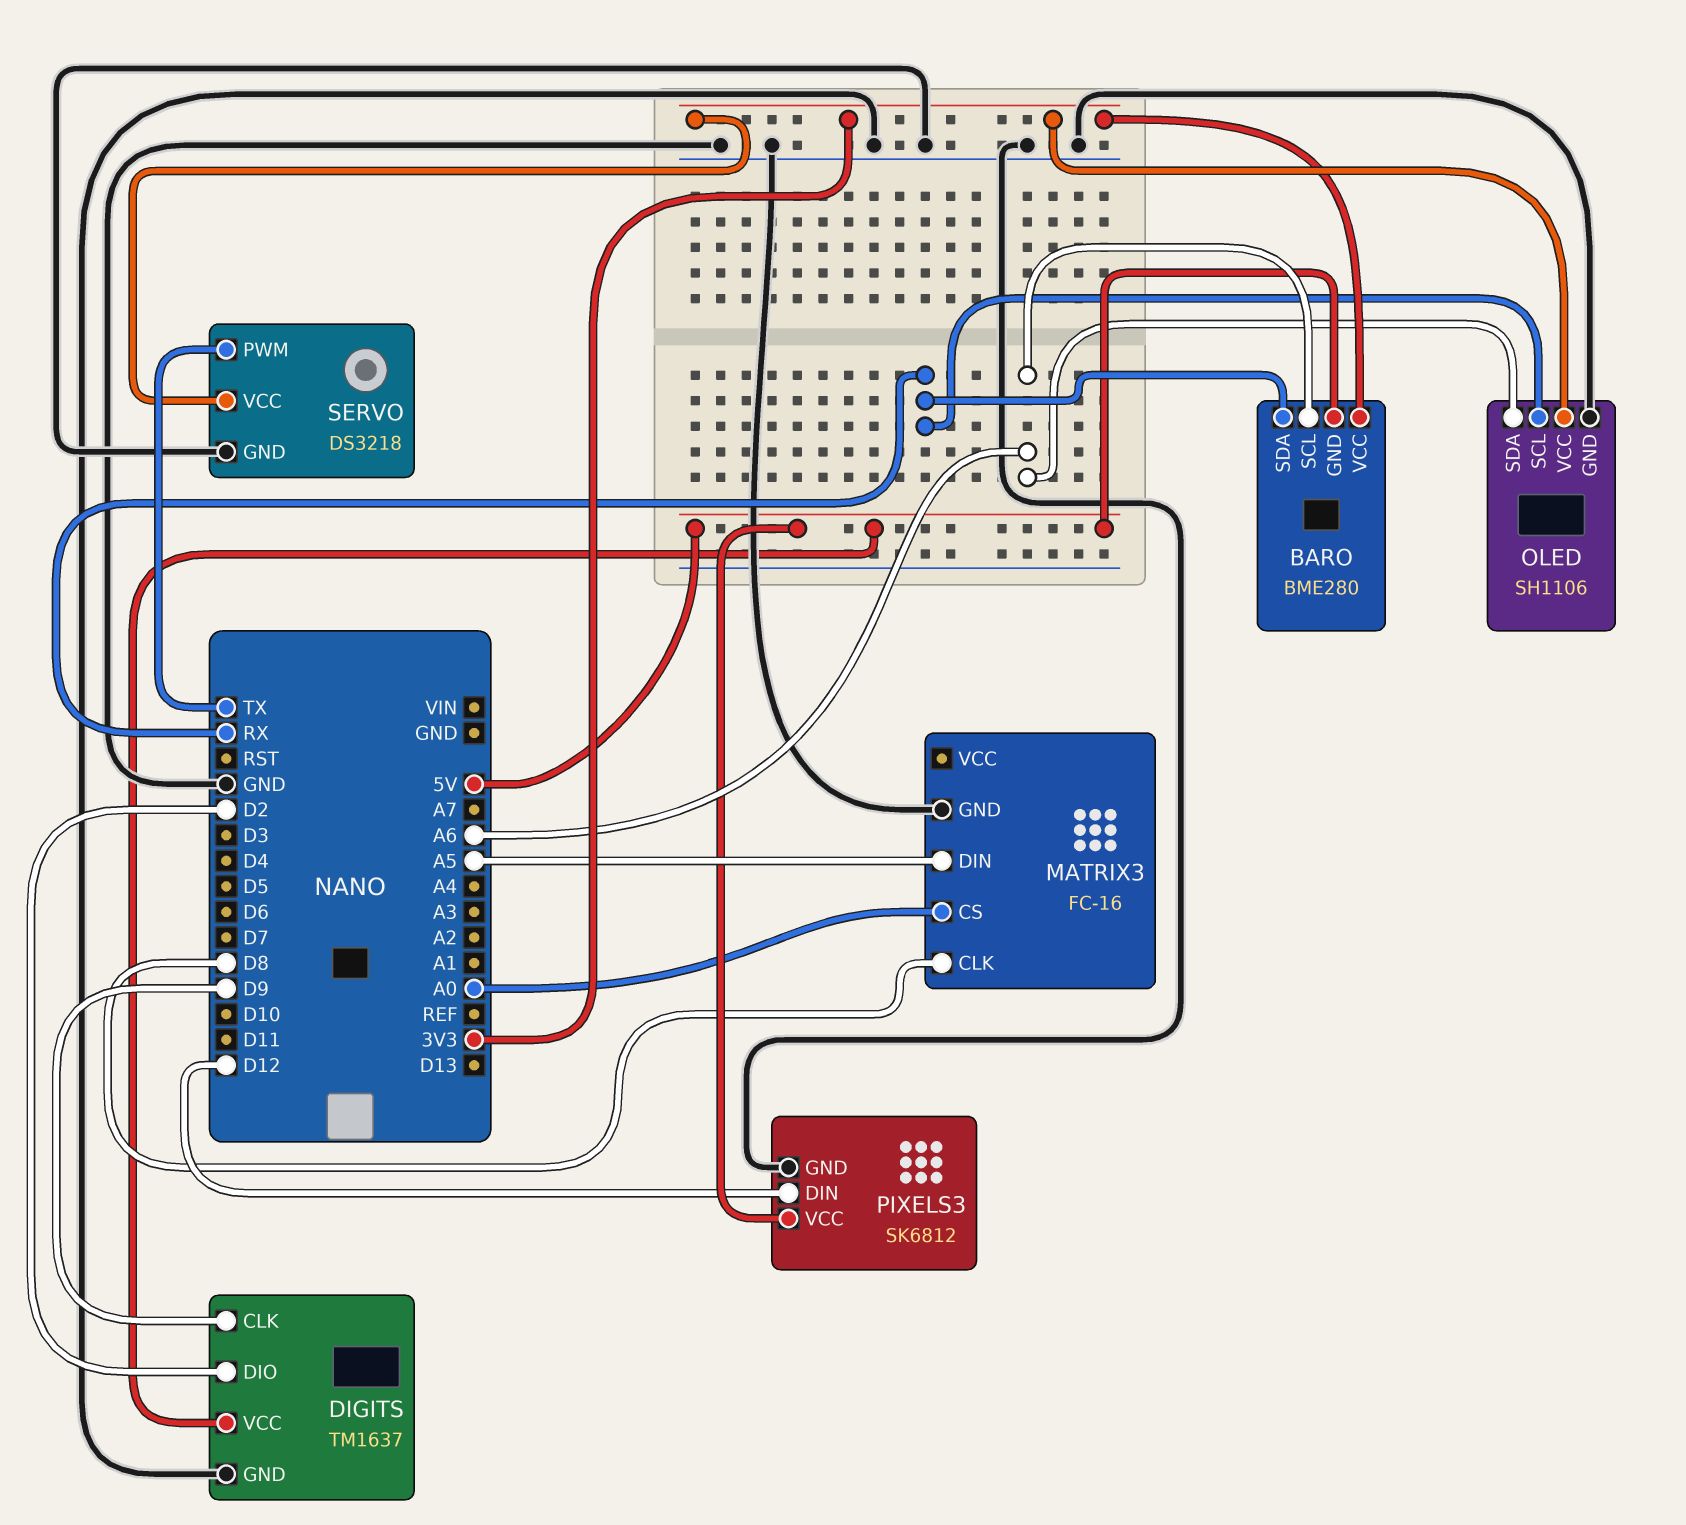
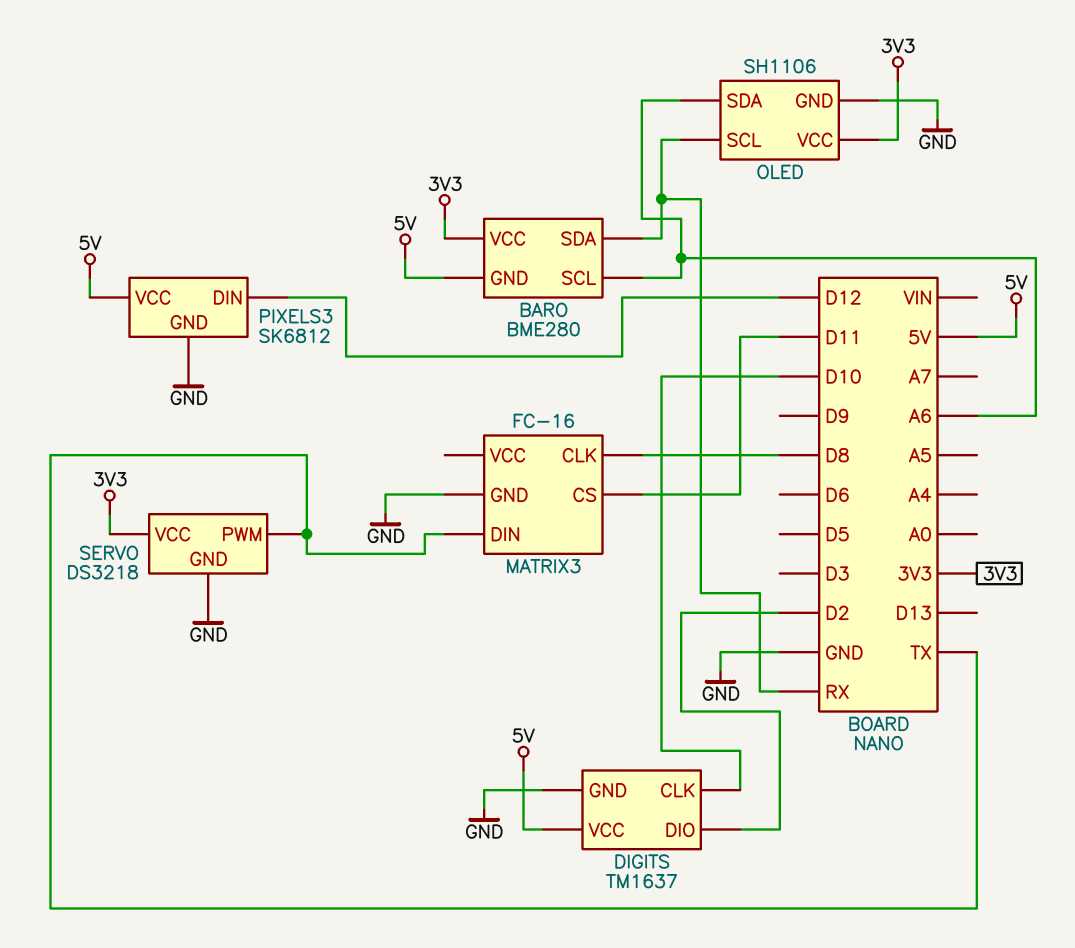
DIGITS pin CLK: D9 -> D10
MATRIX3 pin CS: A0 -> D11
MATRIX3 pin DIN: A5 -> TX

